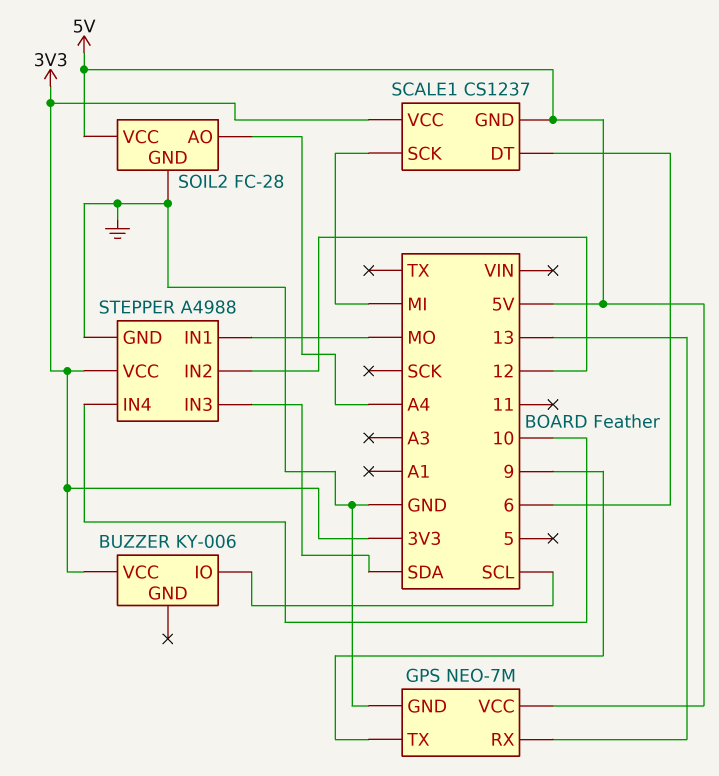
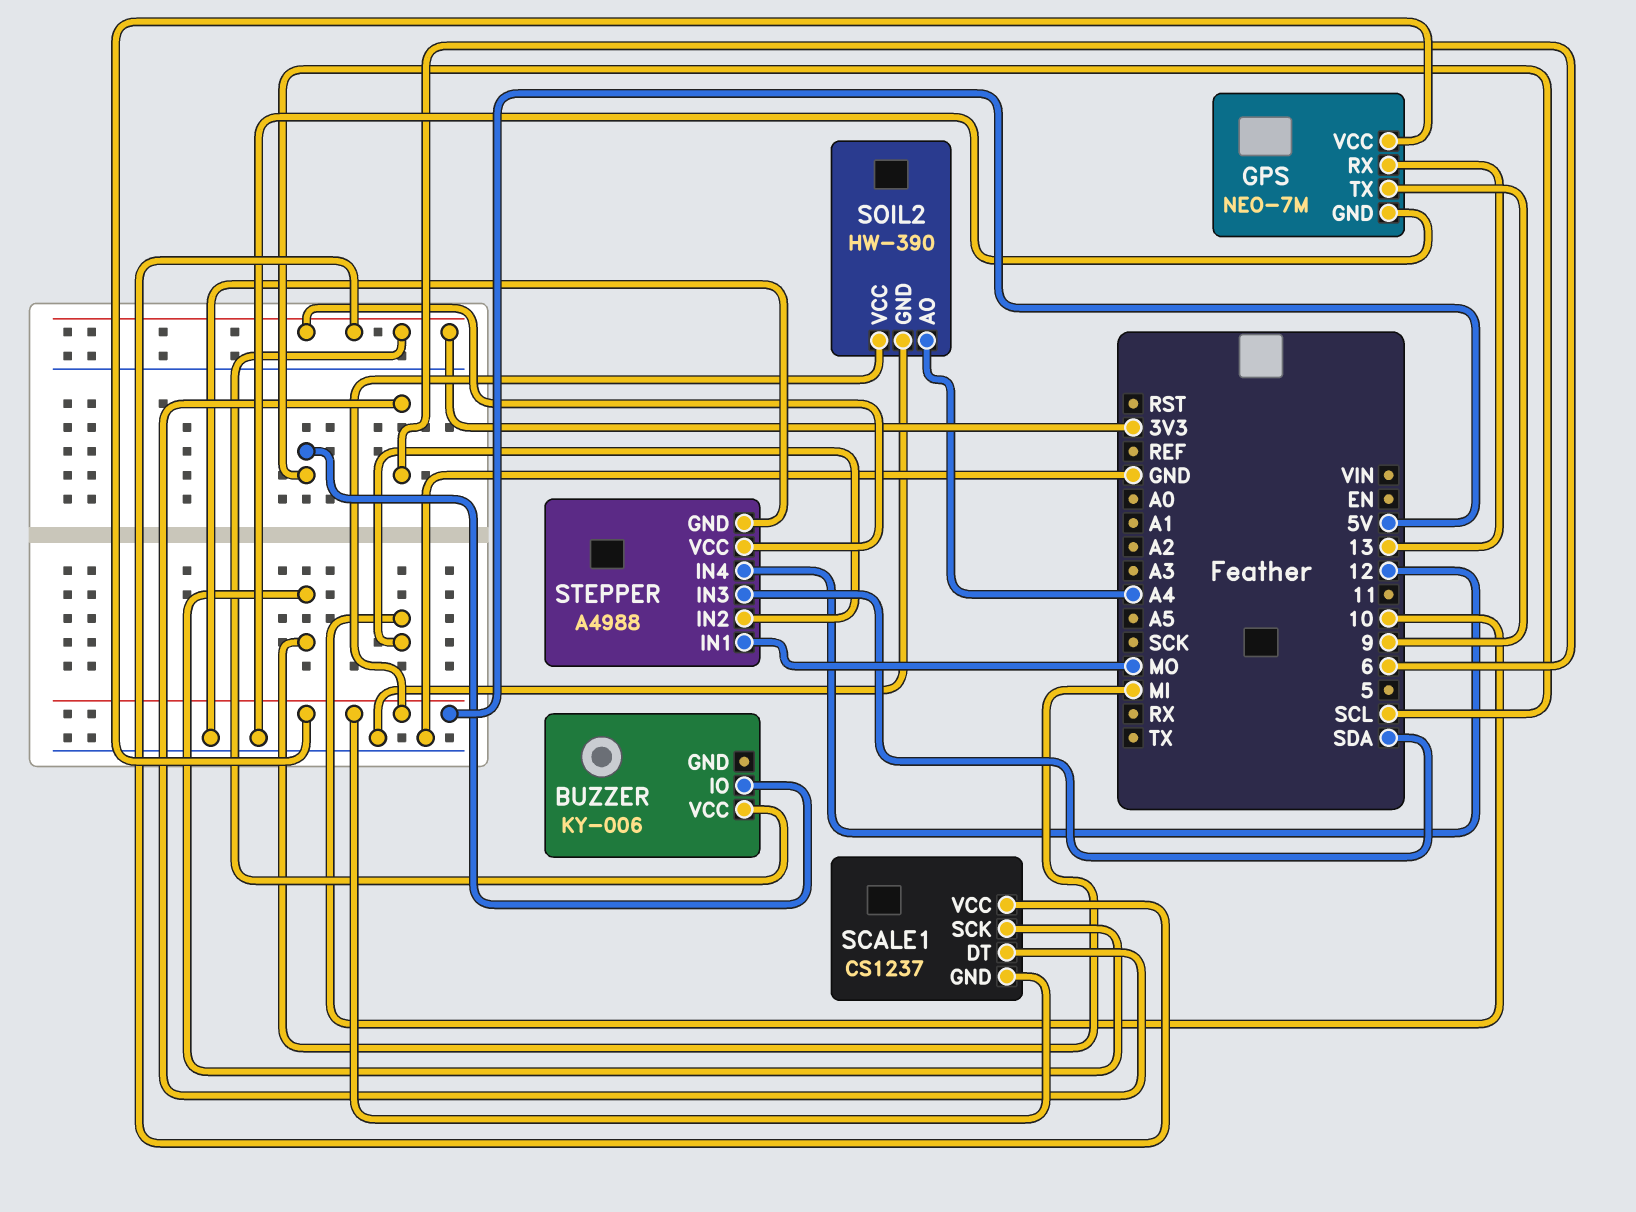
SOIL2: FC-28 -> HW-390
STEPPER pin IN2: 12 -> 10
STEPPER pin IN4: 10 -> 12

